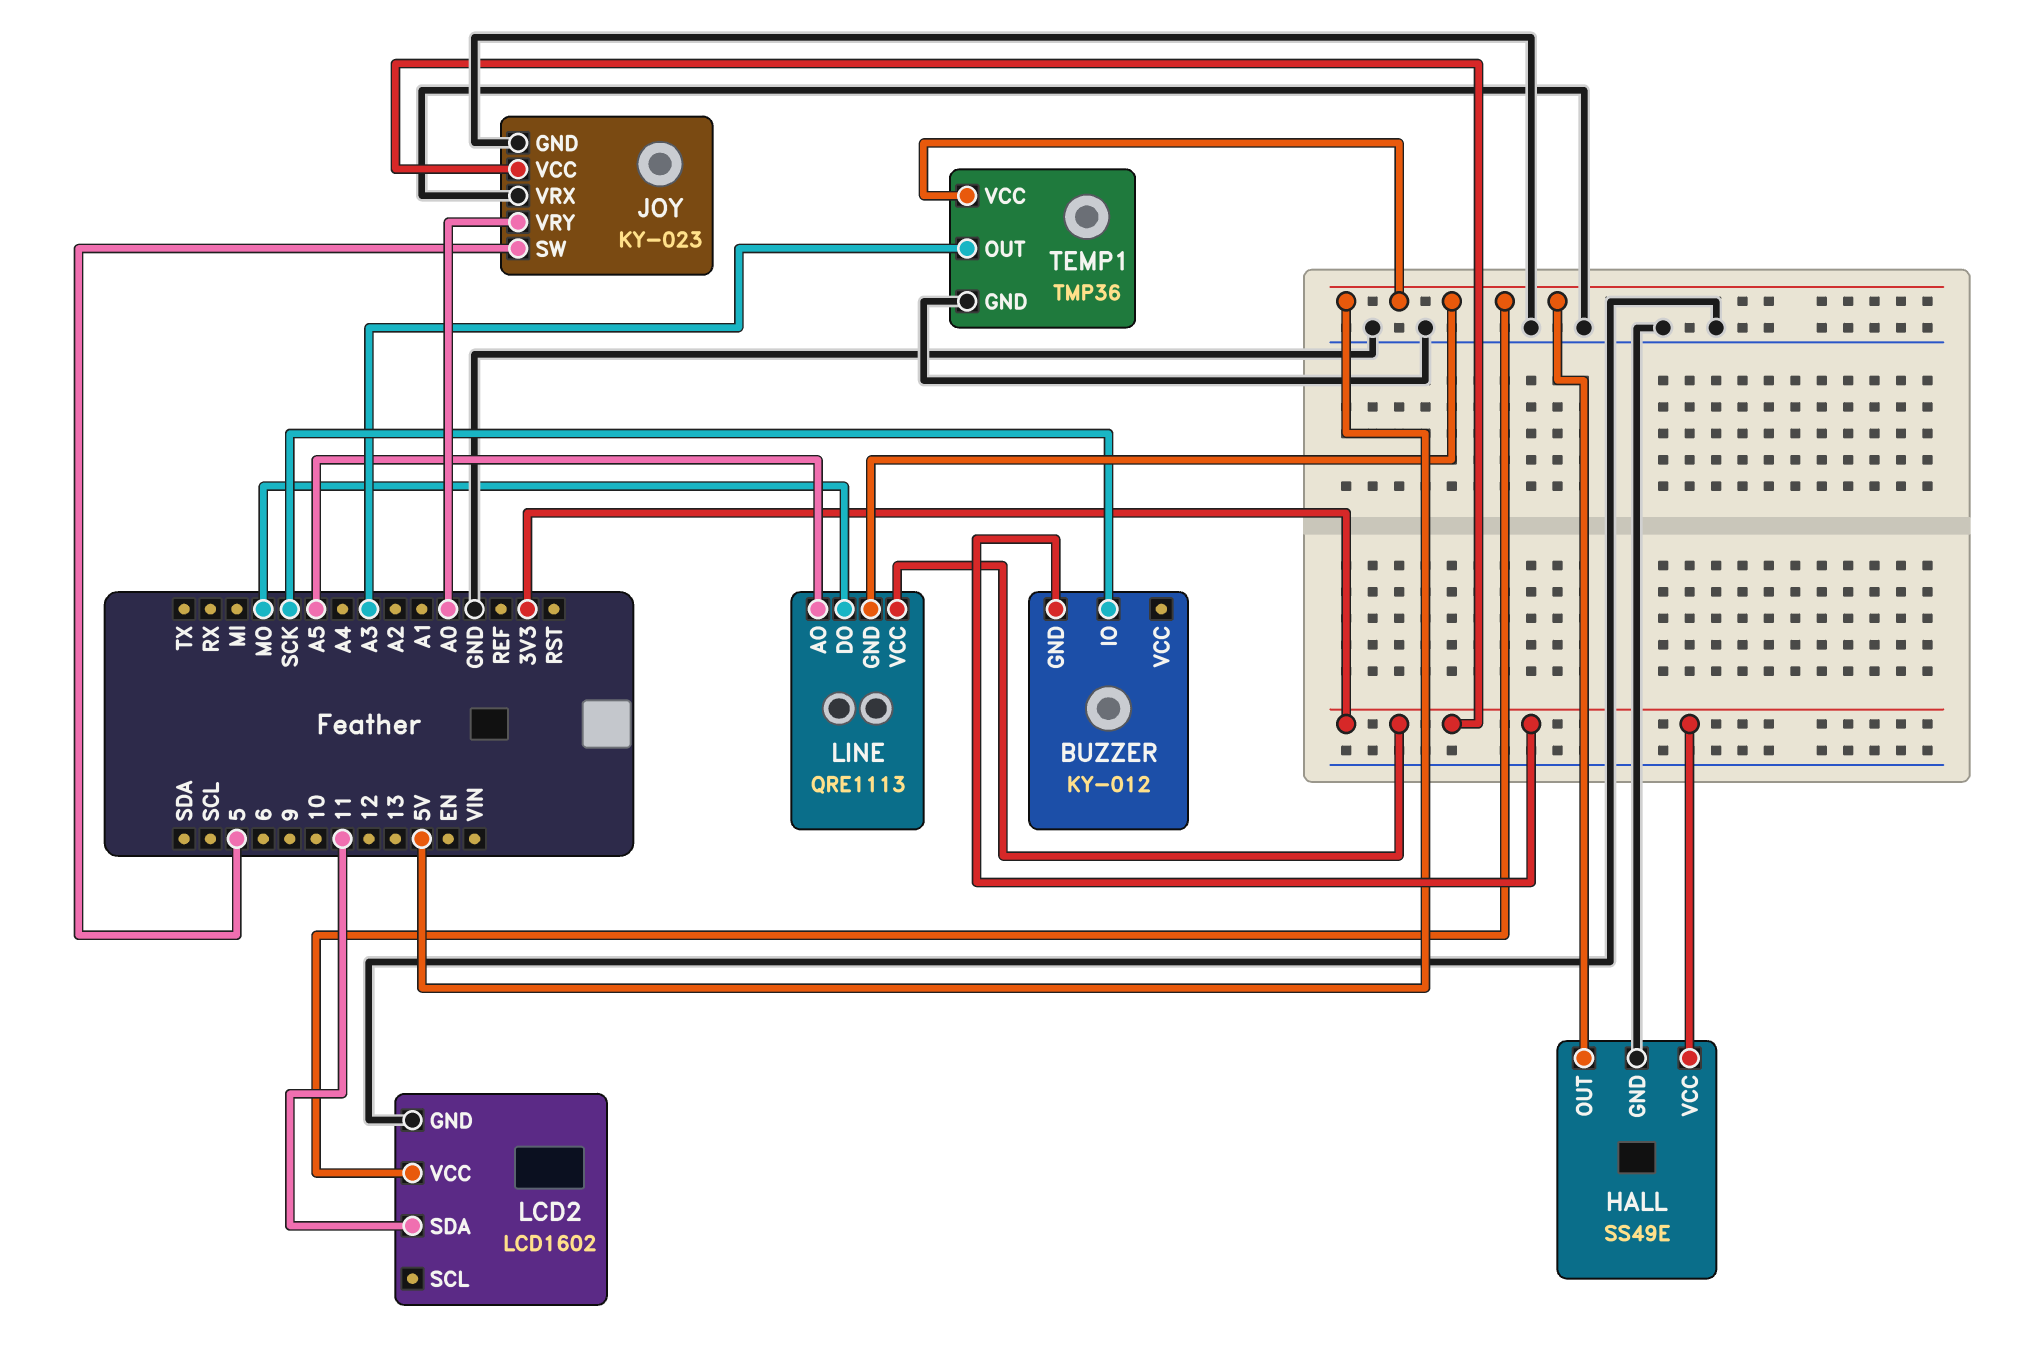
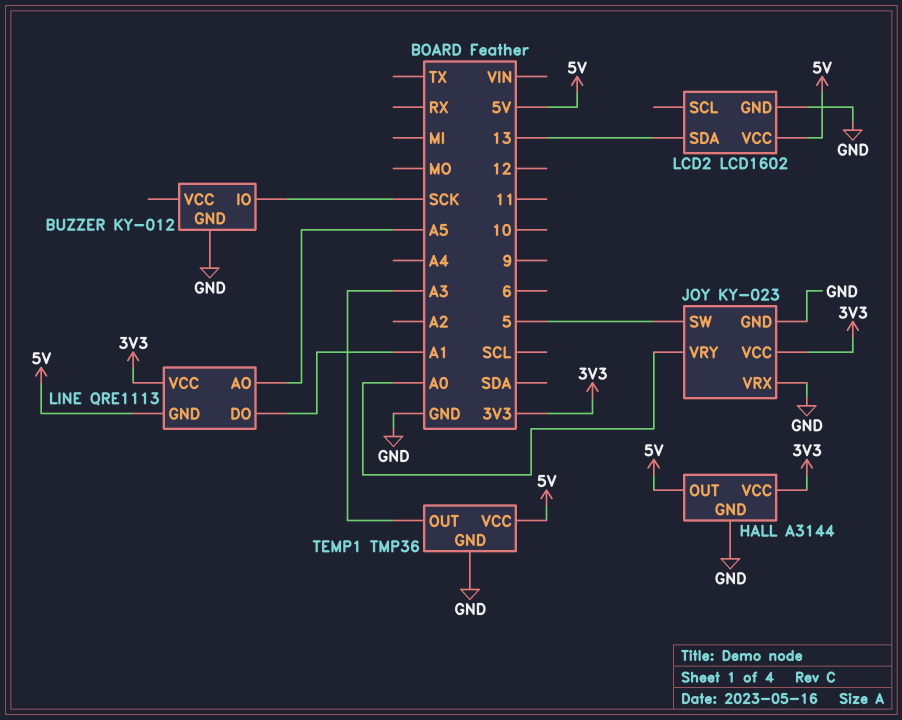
BUZZER pin GND: 3V3 -> GND
HALL: SS49E -> A3144
LCD2 pin SDA: 11 -> 13
LINE pin DO: MO -> A1

